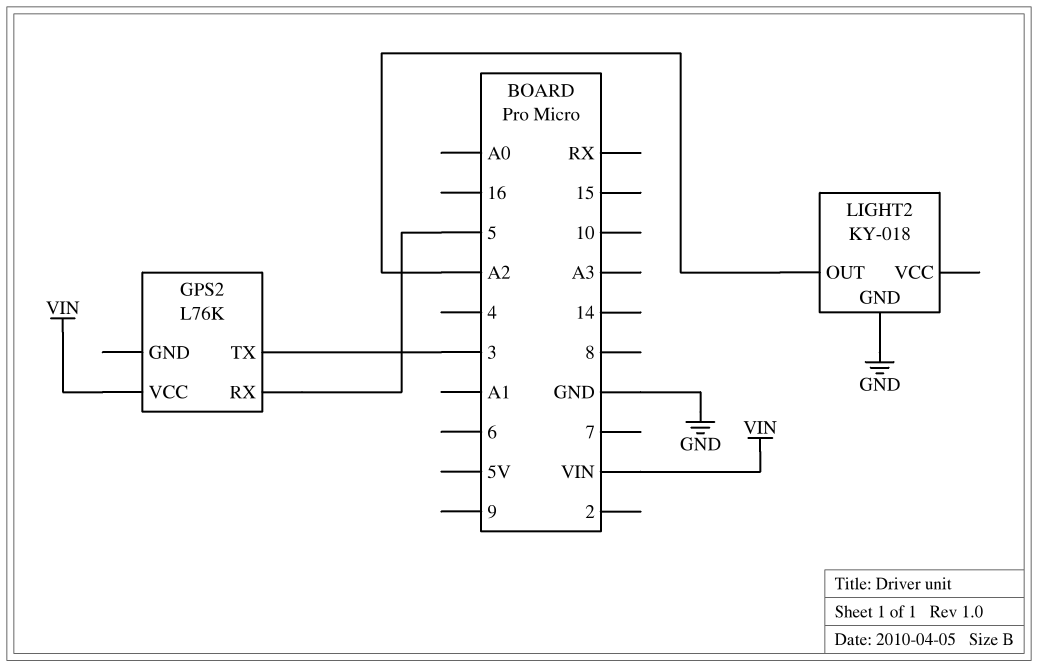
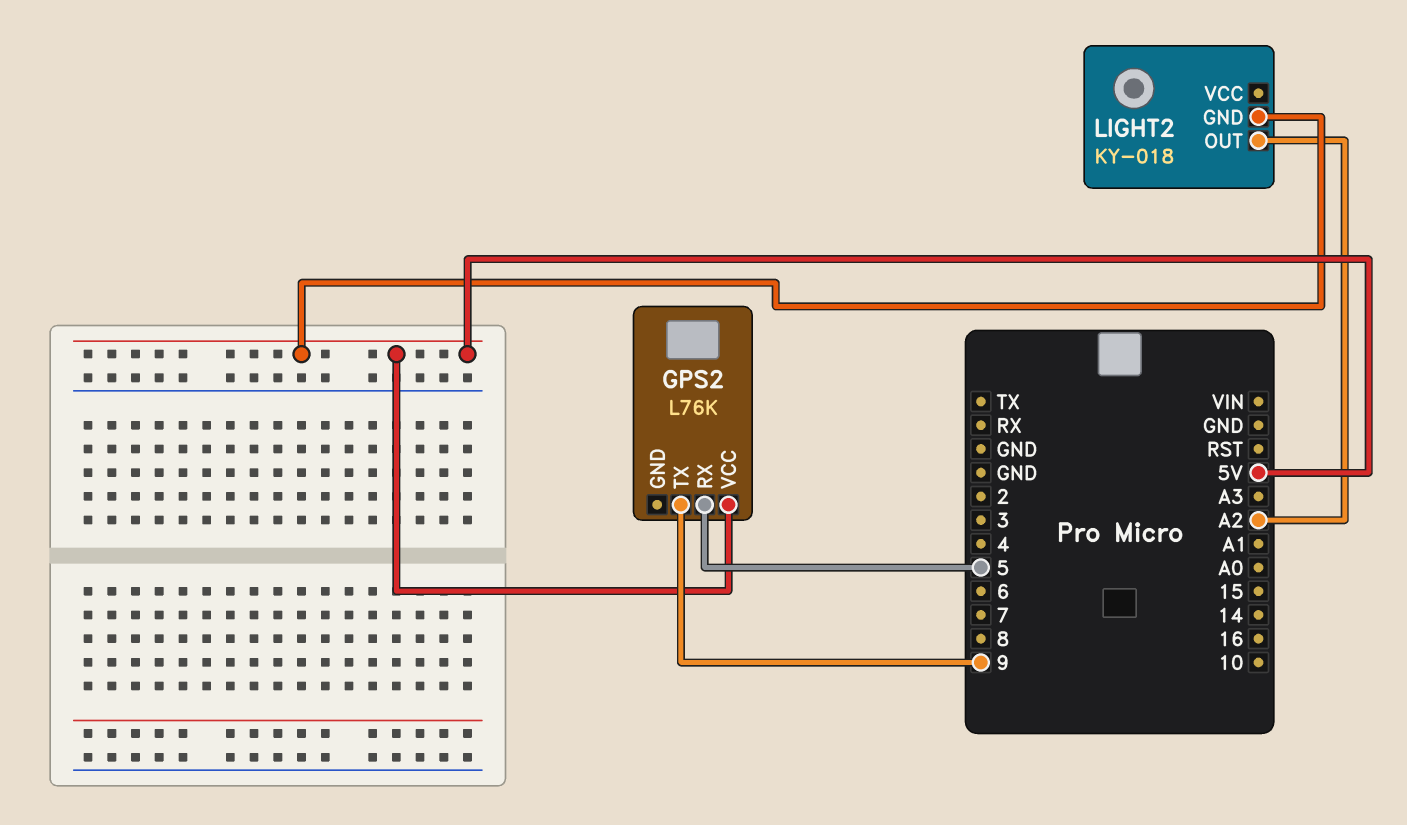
GPS2 pin TX: 3 -> 9
GPS2 pin VCC: VIN -> 5V
LIGHT2 pin GND: GND -> 5V

